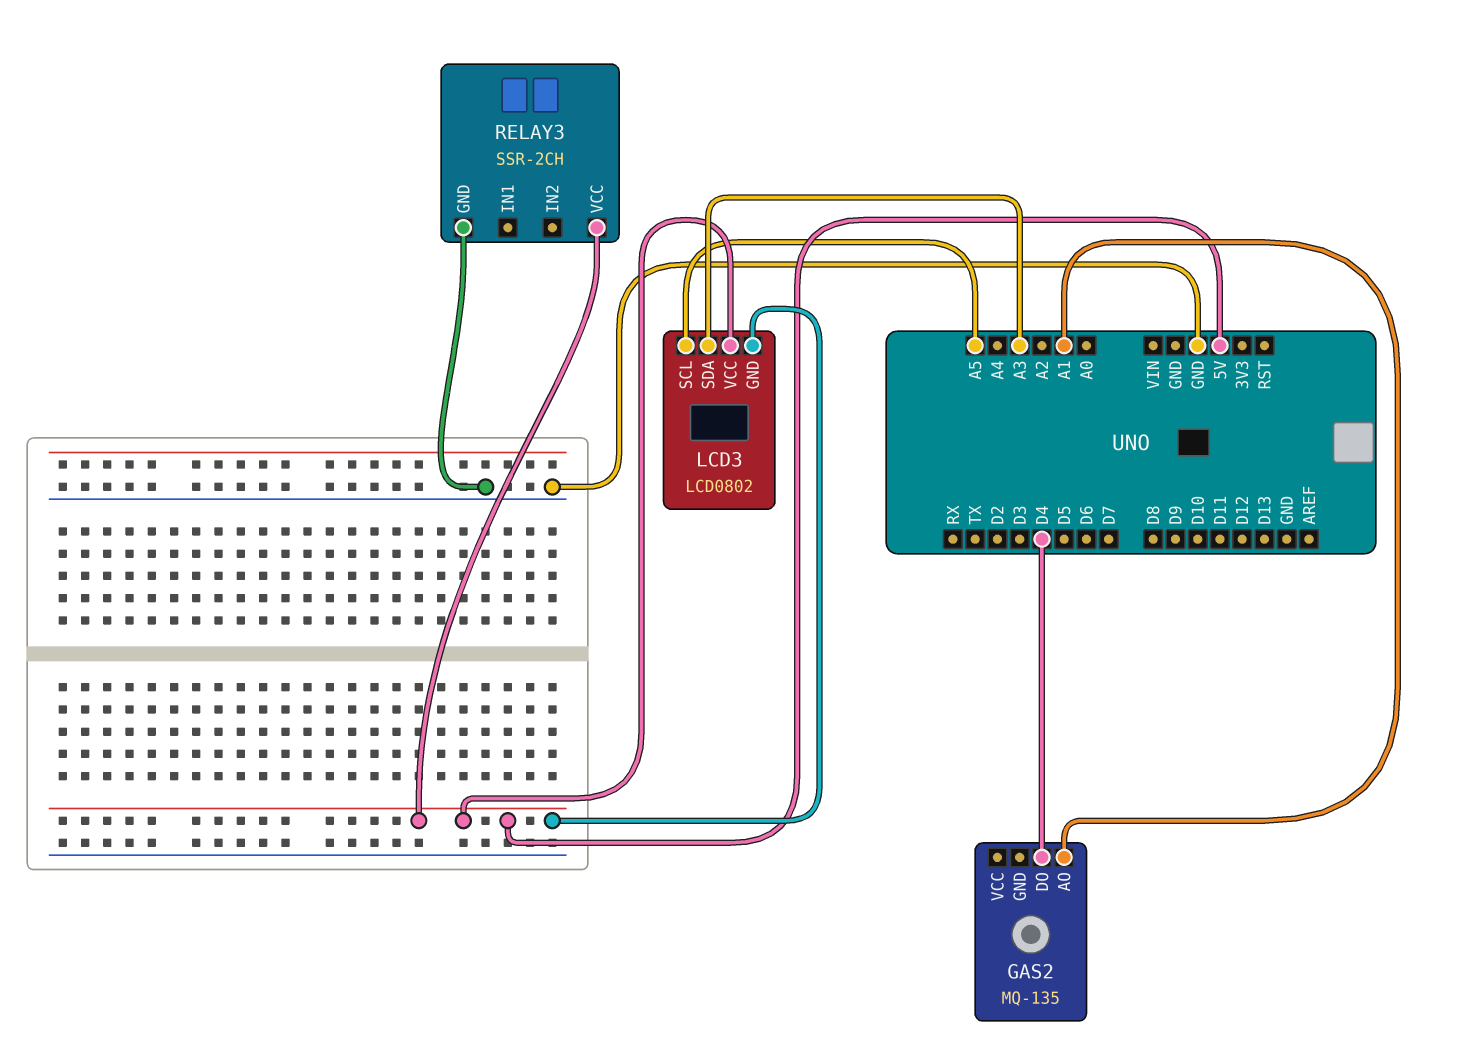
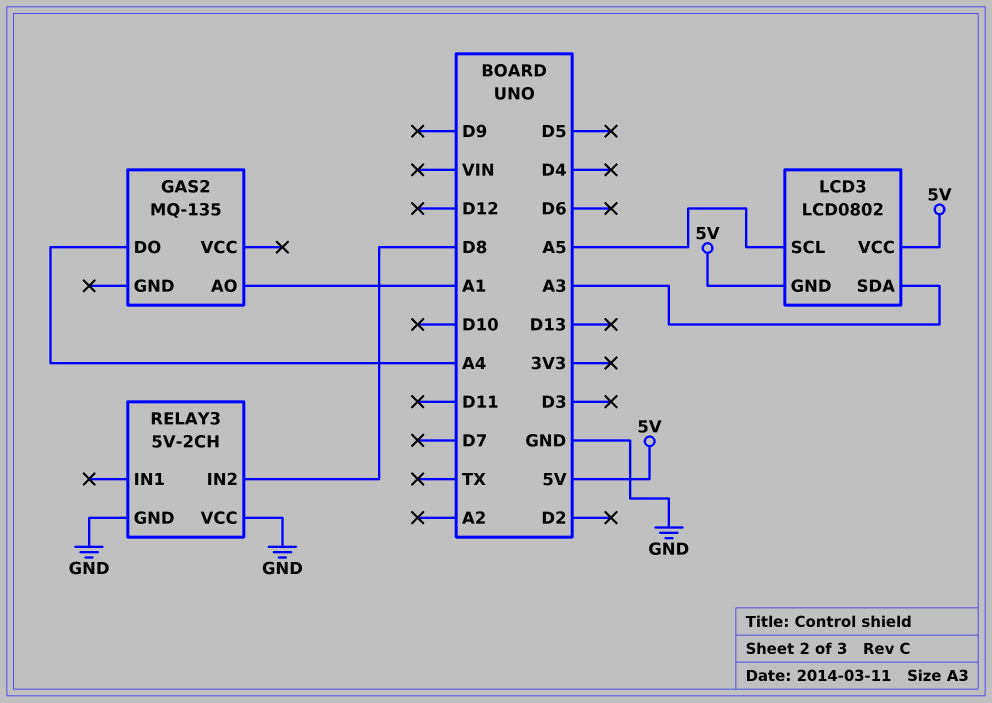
GAS2 pin DO: D4 -> A4
RELAY3: SSR-2CH -> 5V-2CH
RELAY3 pin IN2: none -> D8
RELAY3 pin VCC: 5V -> GND

